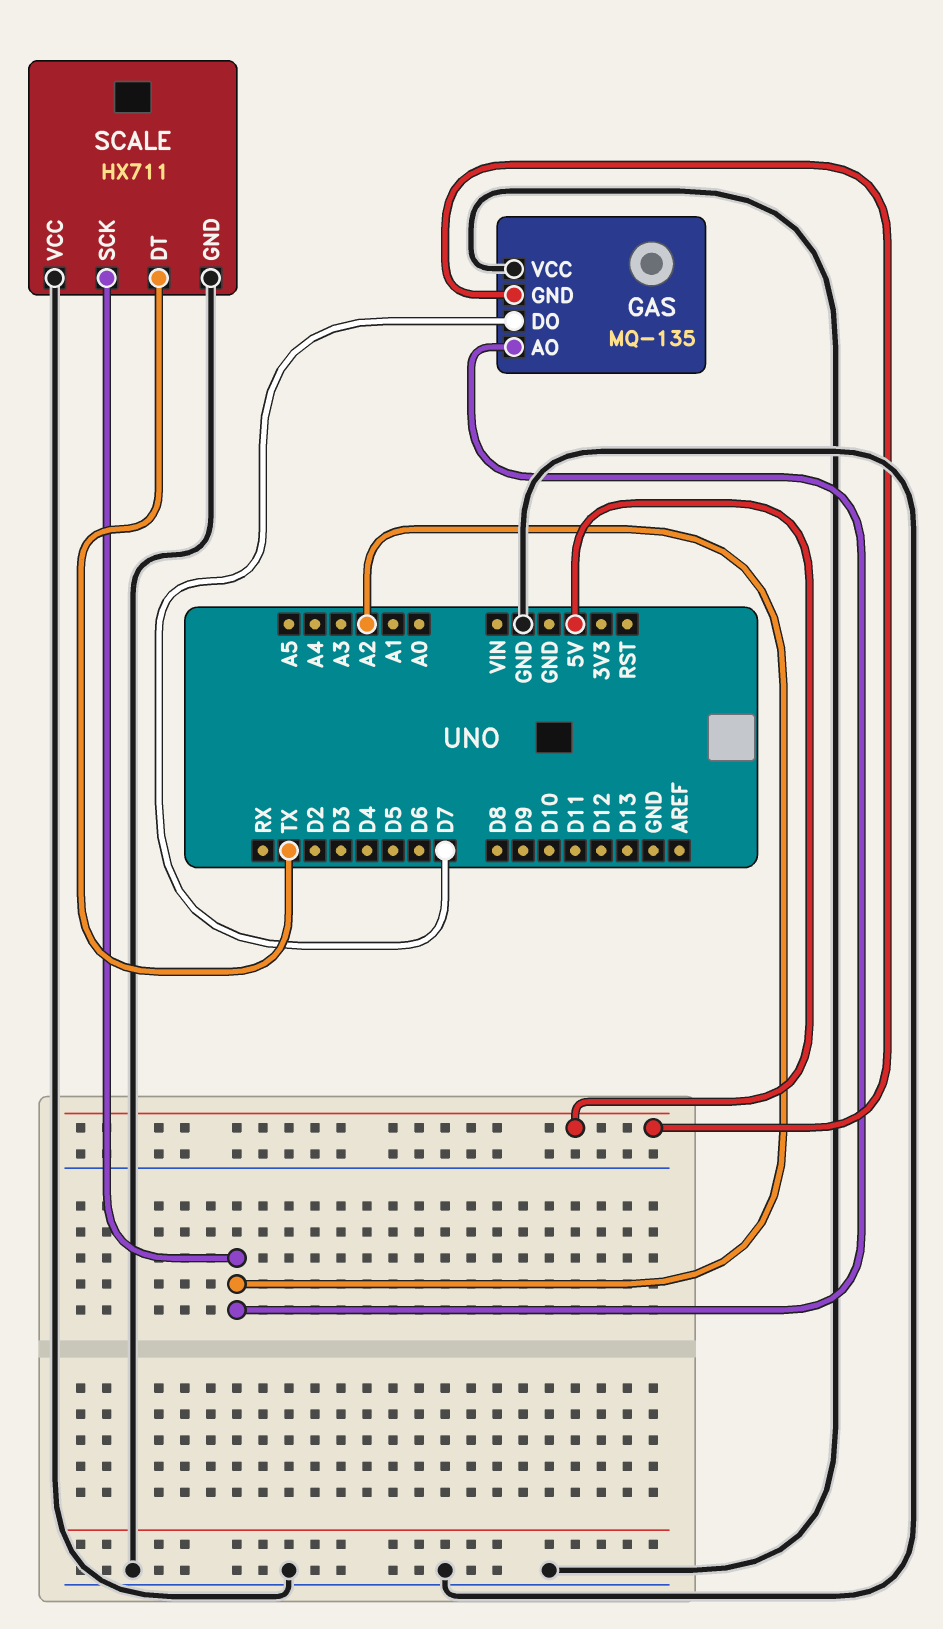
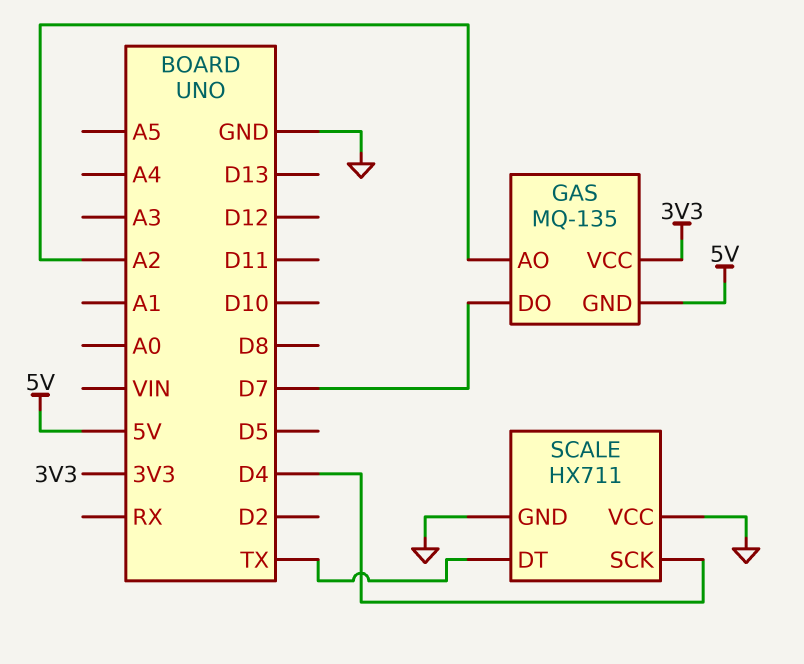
GAS pin VCC: GND -> 3V3
SCALE pin SCK: A2 -> D4

